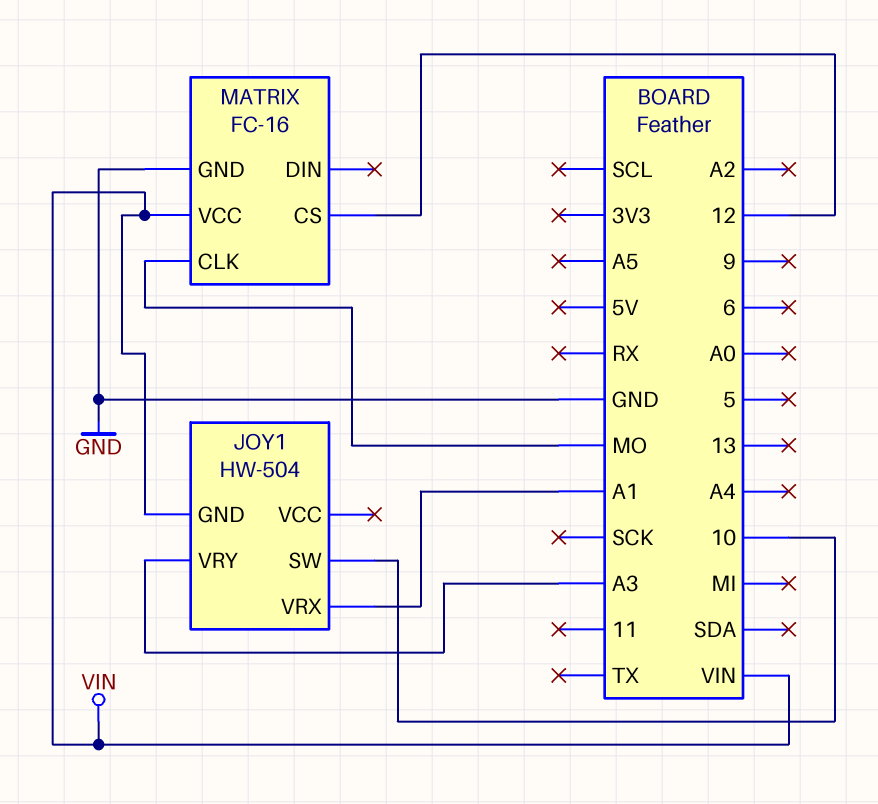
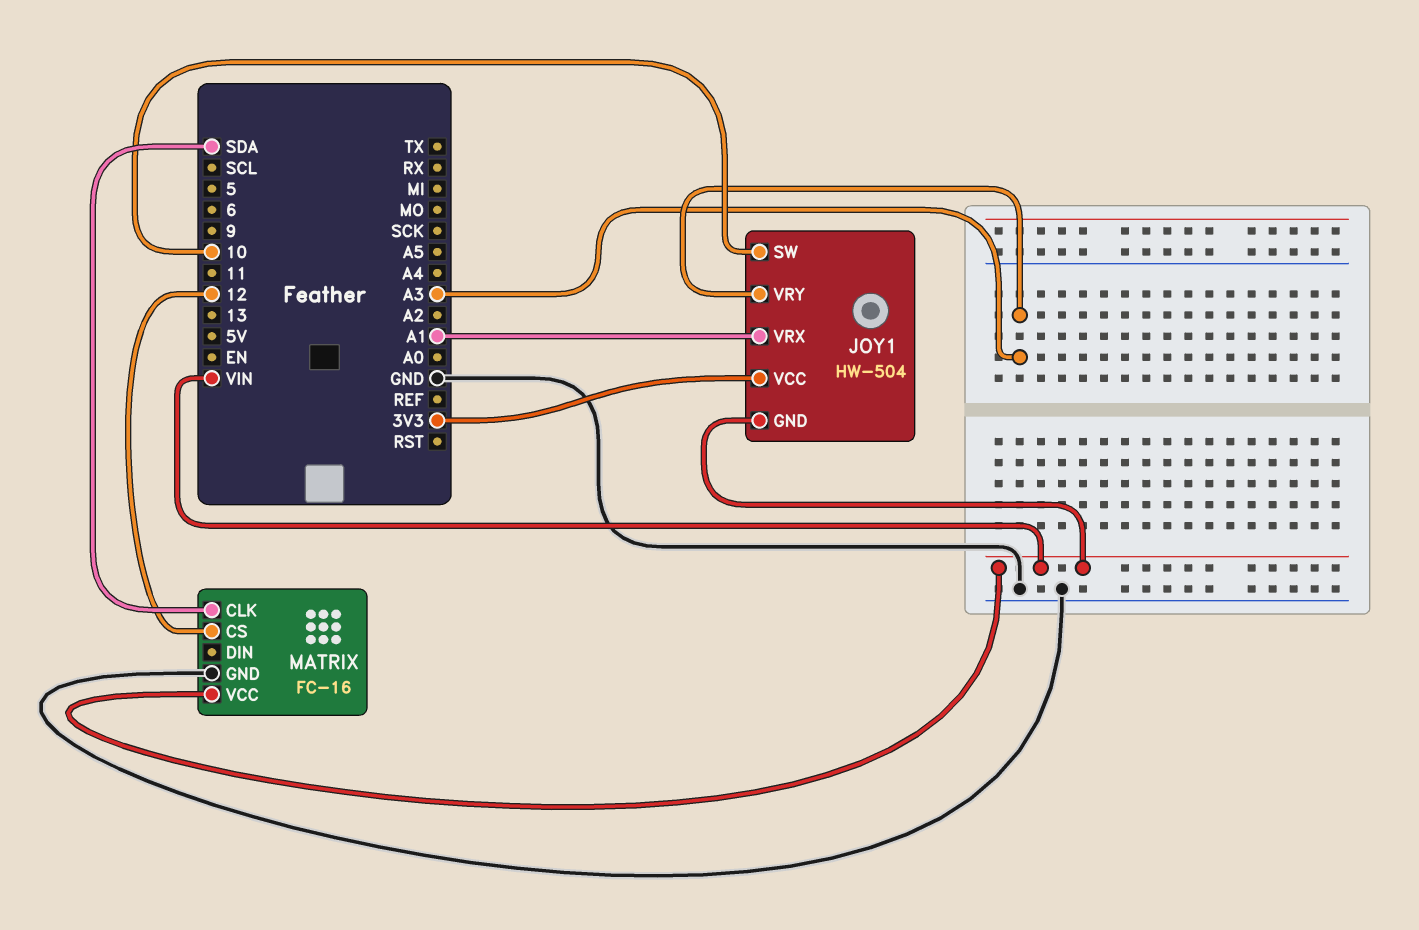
JOY1 pin VCC: none -> 3V3
MATRIX pin CLK: MO -> SDA

